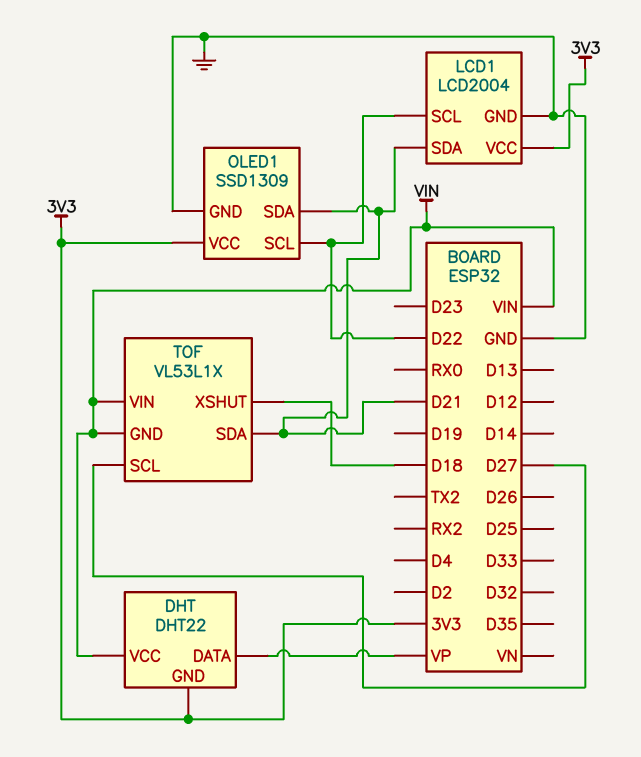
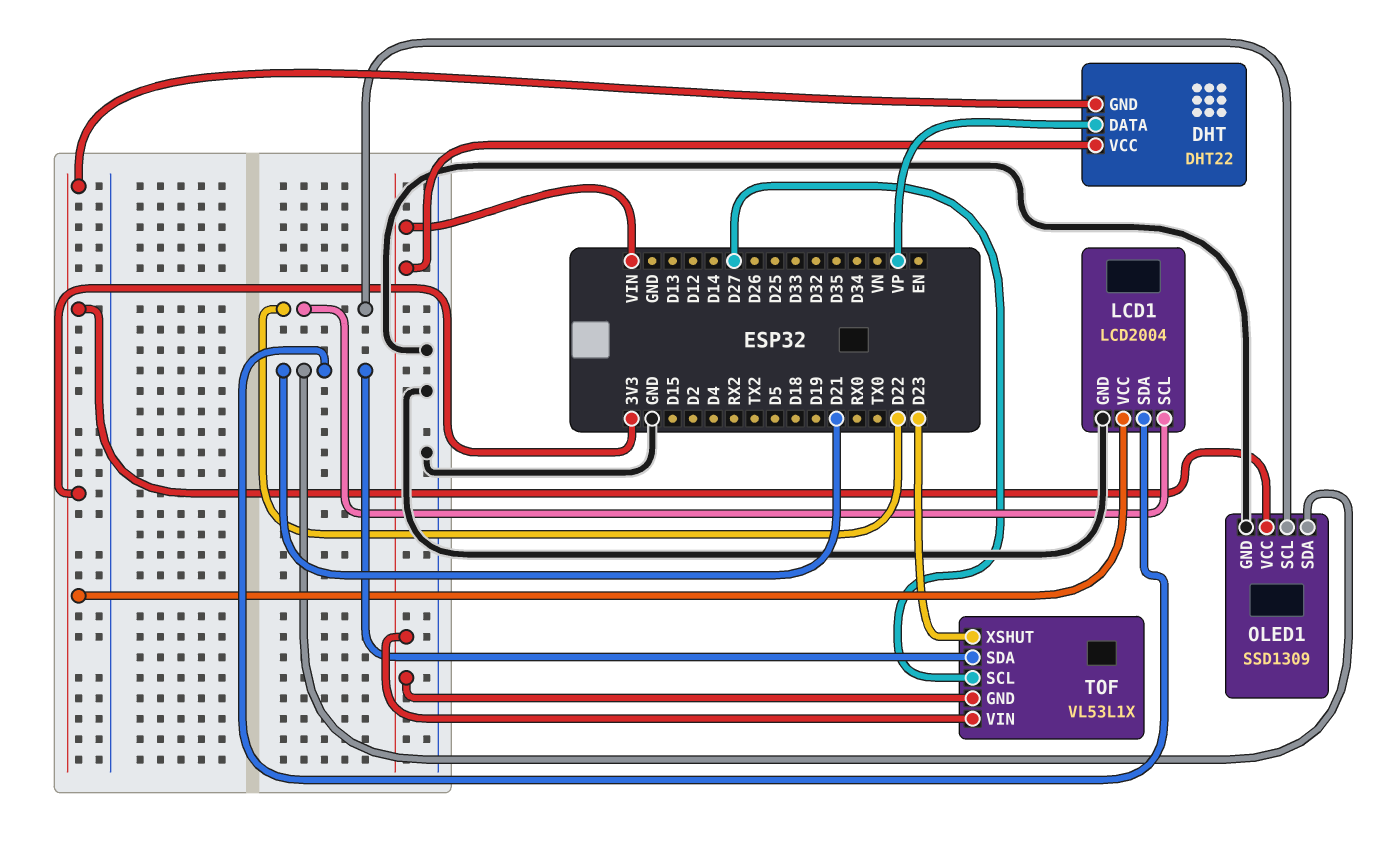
TOF pin XSHUT: D18 -> D23

